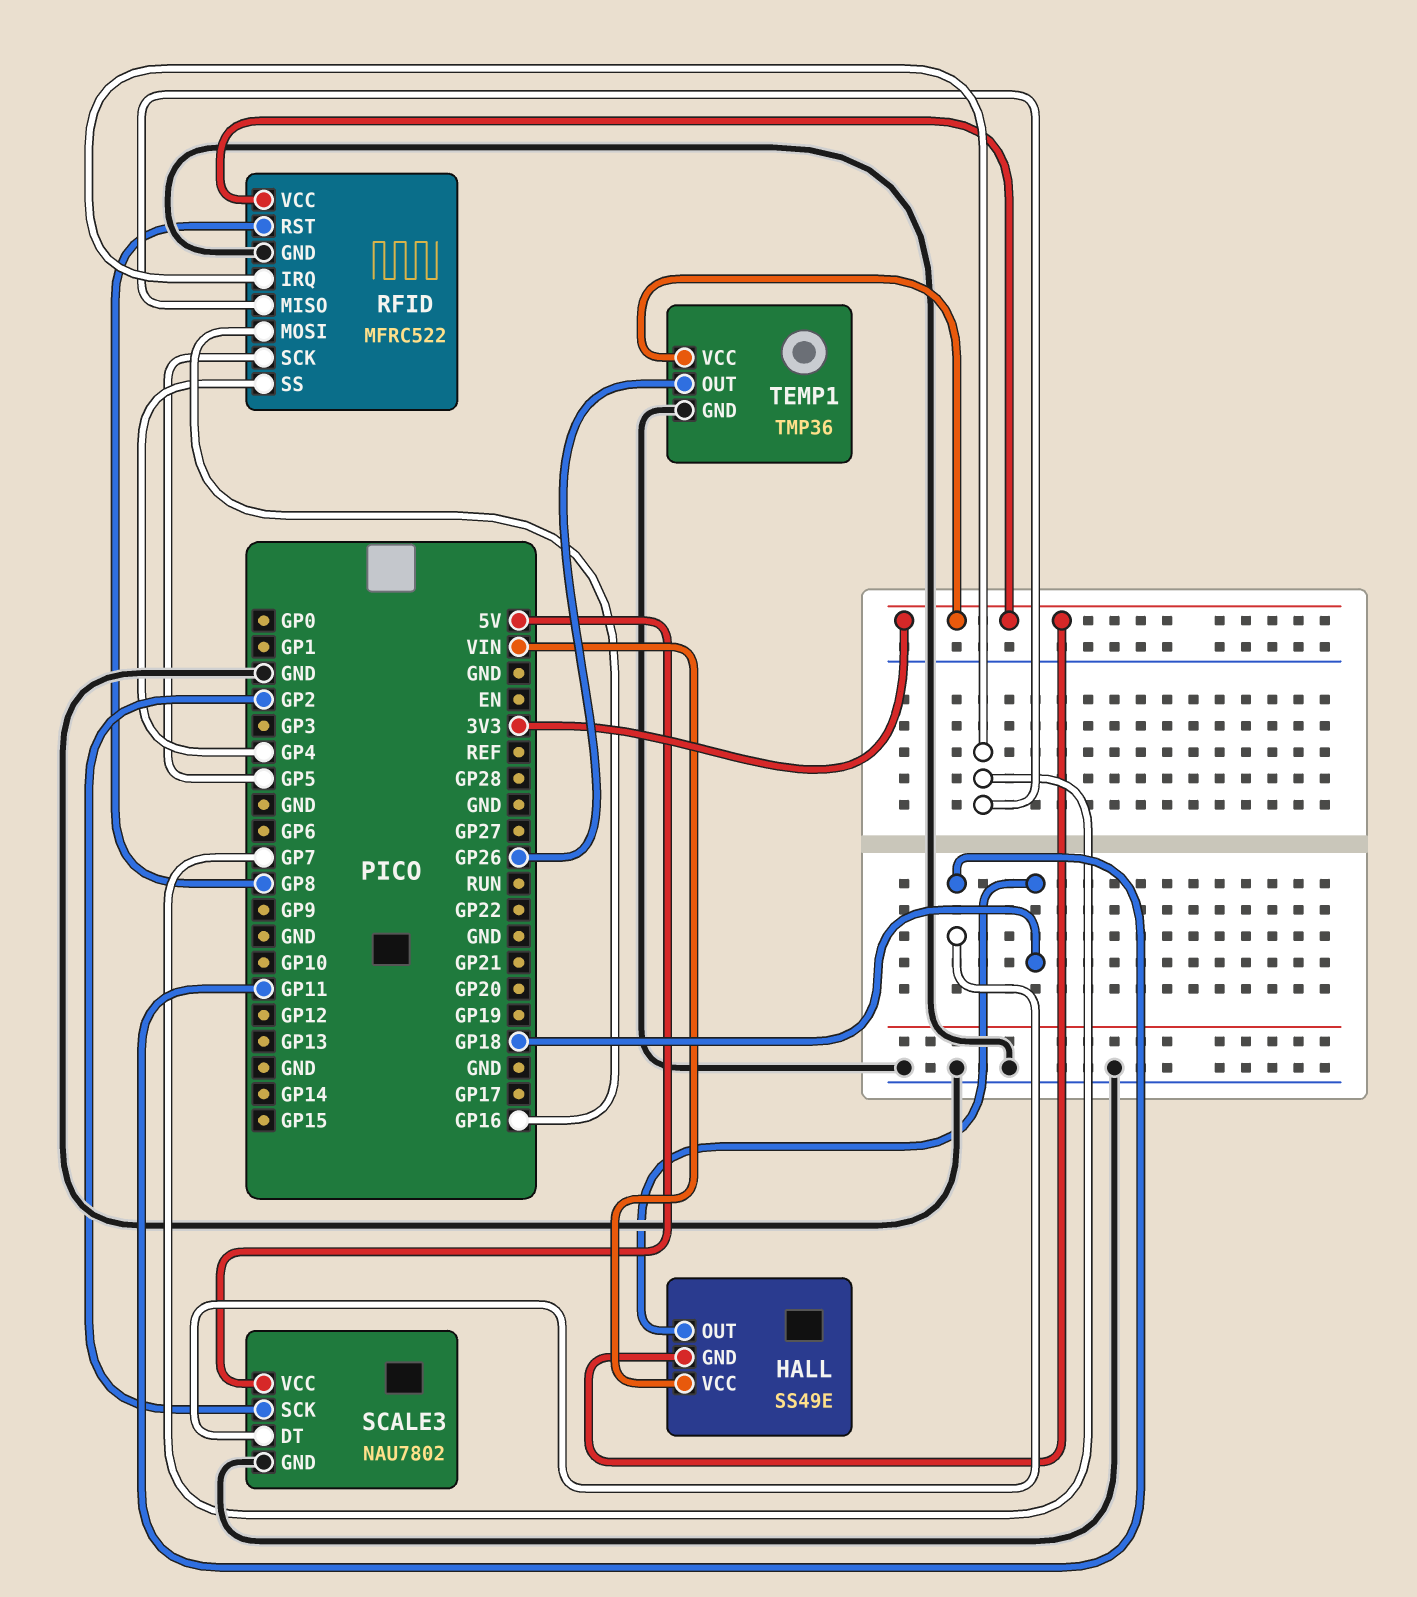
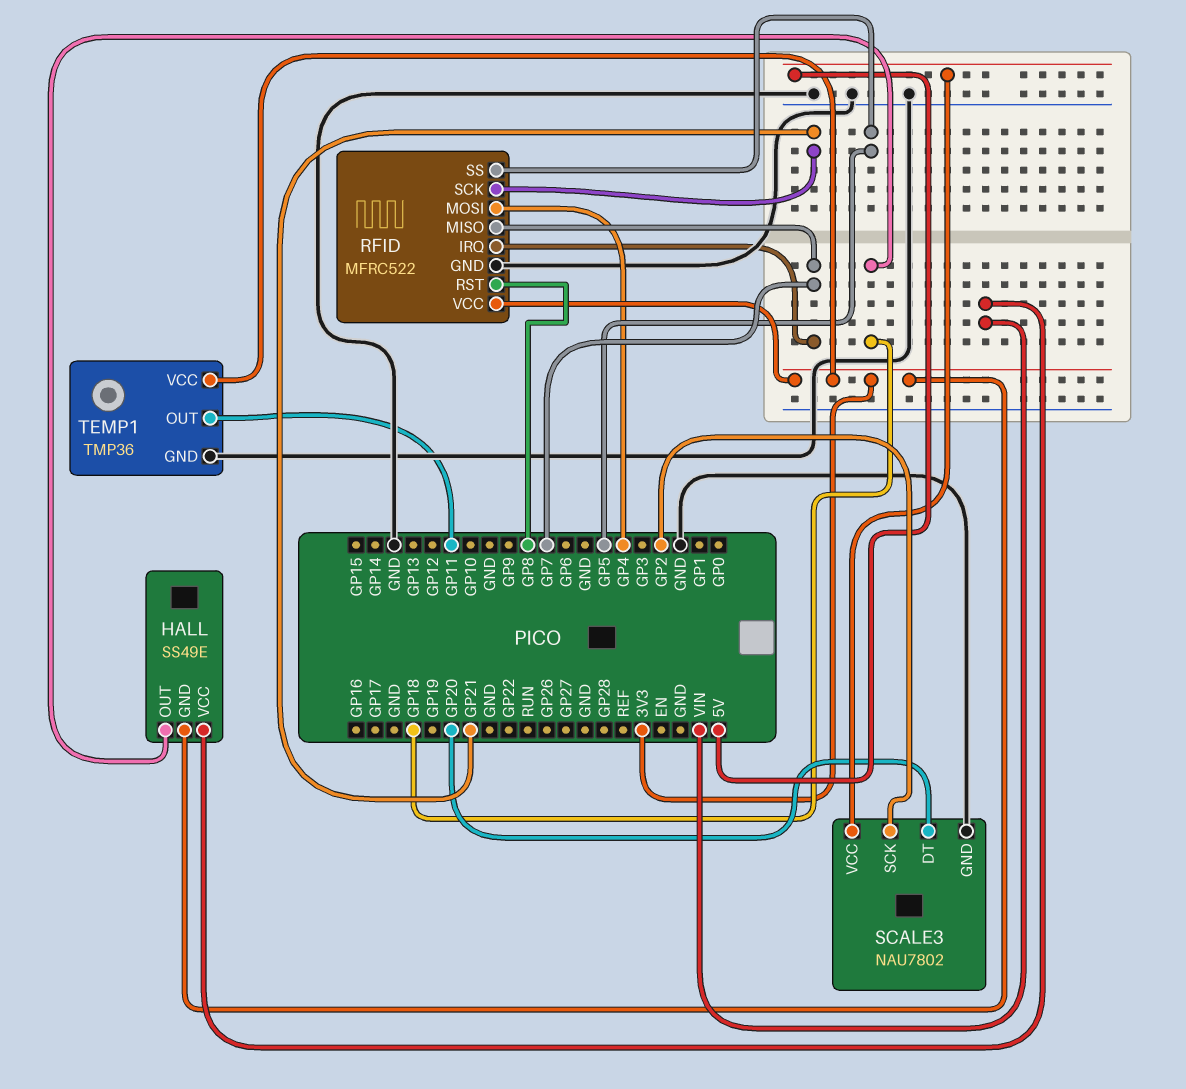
RFID pin MOSI: GP16 -> GP4
RFID pin SCK: GP5 -> GP21
RFID pin SS: GP4 -> GP5
SCALE3 pin DT: GP11 -> GP20
TEMP1 pin OUT: GP26 -> GP11

